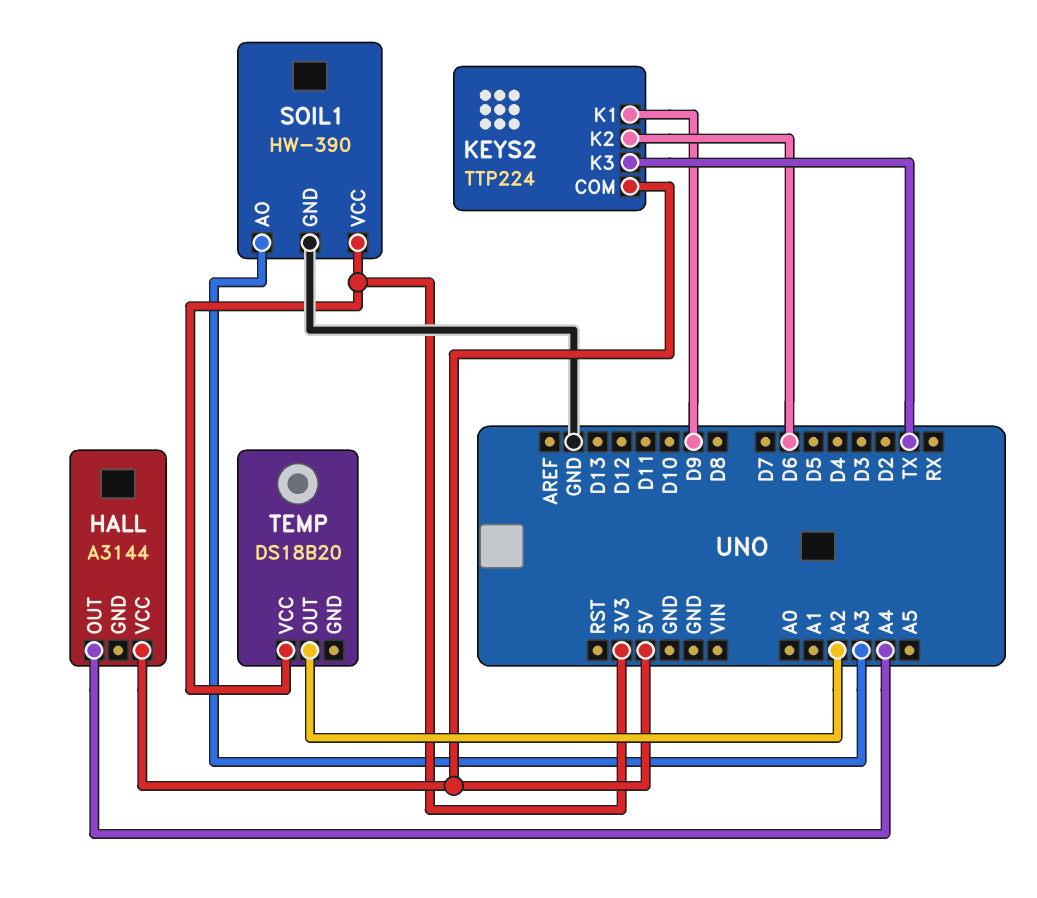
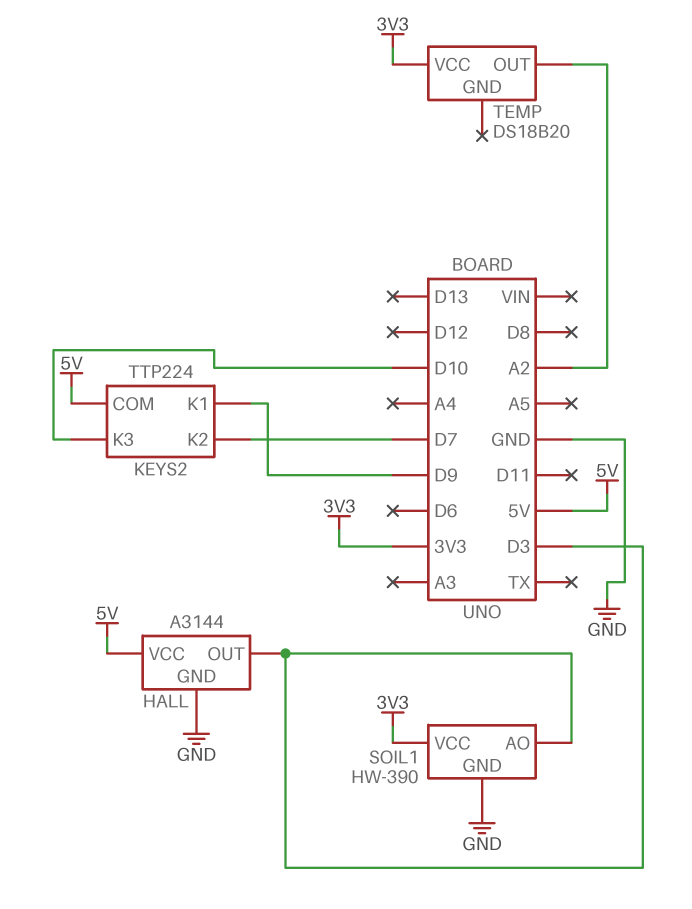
HALL pin GND: none -> GND
HALL pin OUT: A4 -> D3
KEYS2 pin K2: D6 -> D7
KEYS2 pin K3: TX -> D10
SOIL1 pin AO: A3 -> D3

